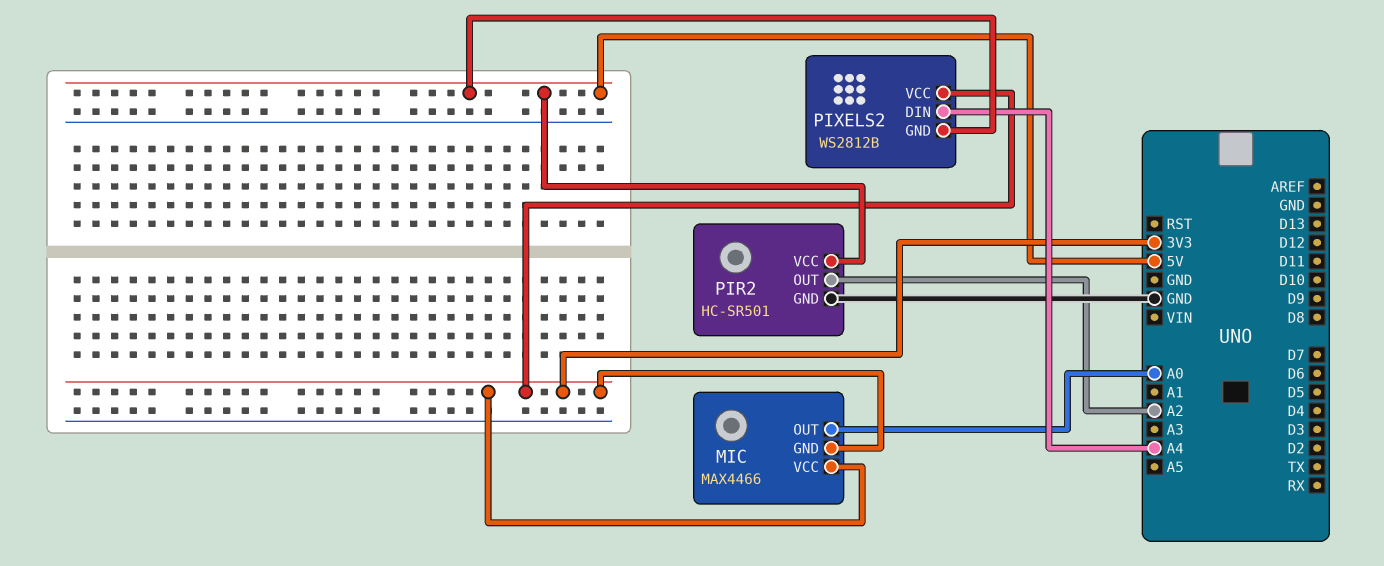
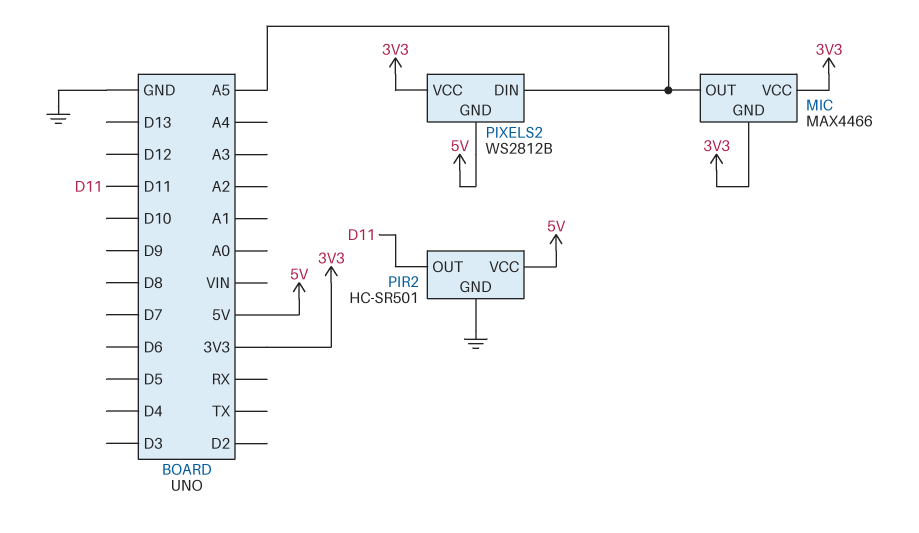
MIC pin OUT: A0 -> A5
PIR2 pin OUT: A2 -> D11
PIXELS2 pin DIN: A4 -> A5

